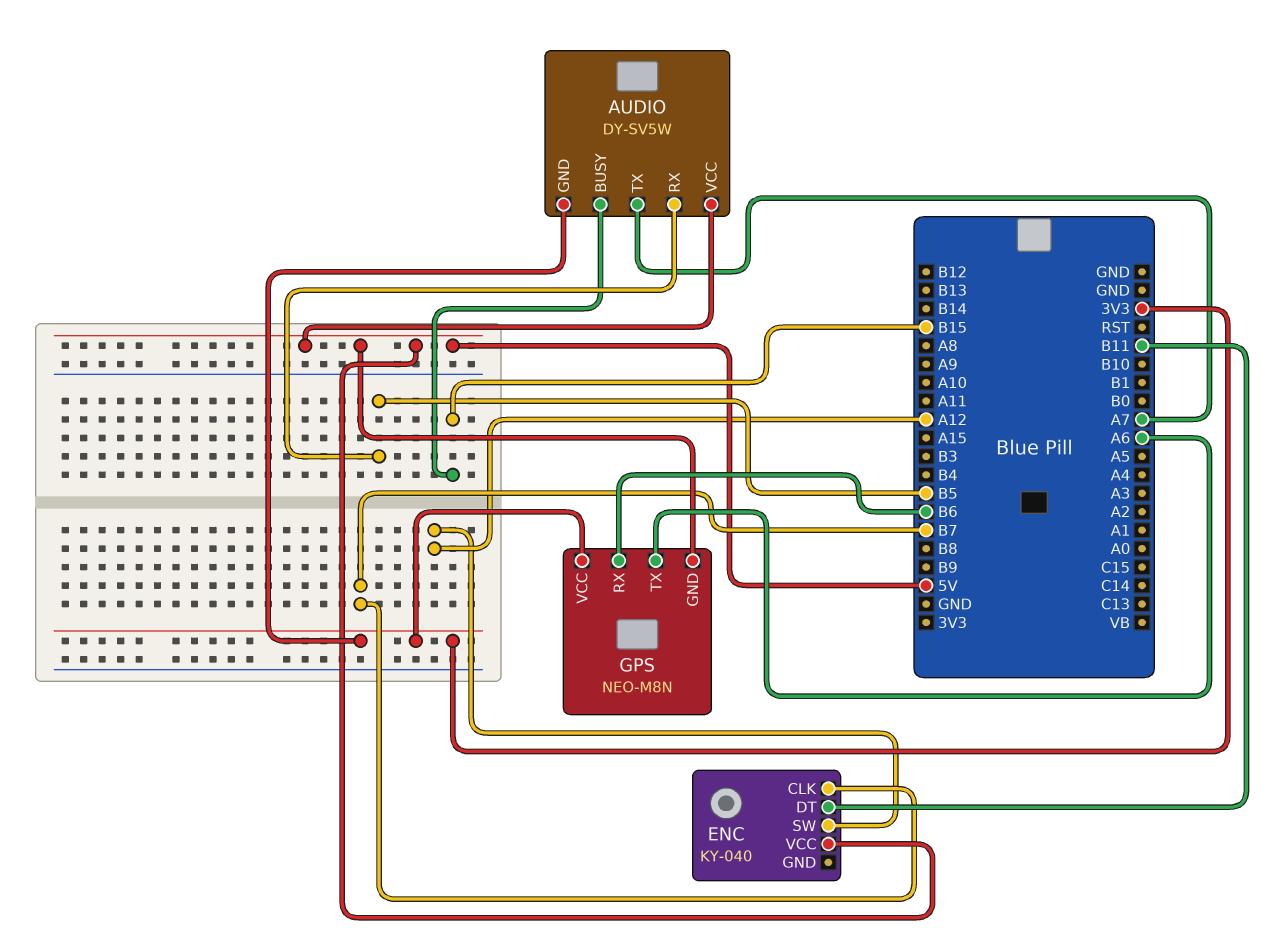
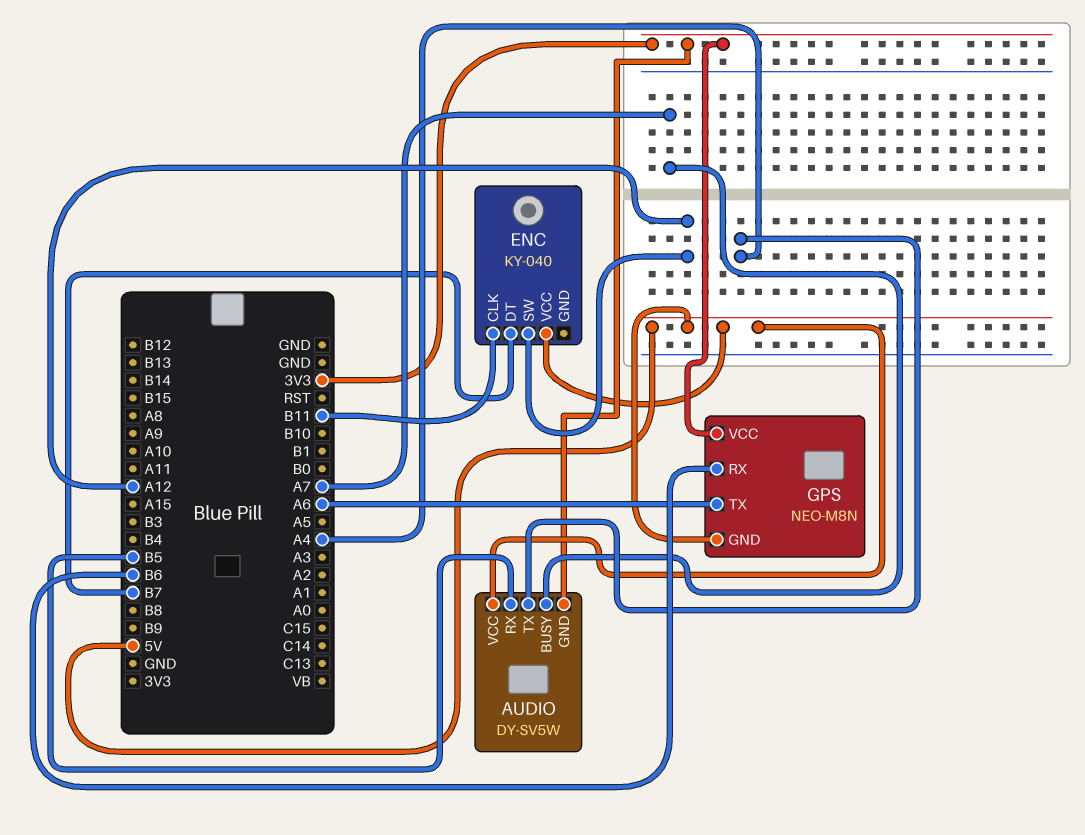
AUDIO pin BUSY: B15 -> A7
AUDIO pin TX: A7 -> A4
ENC pin CLK: B7 -> B11
ENC pin DT: B11 -> B7

